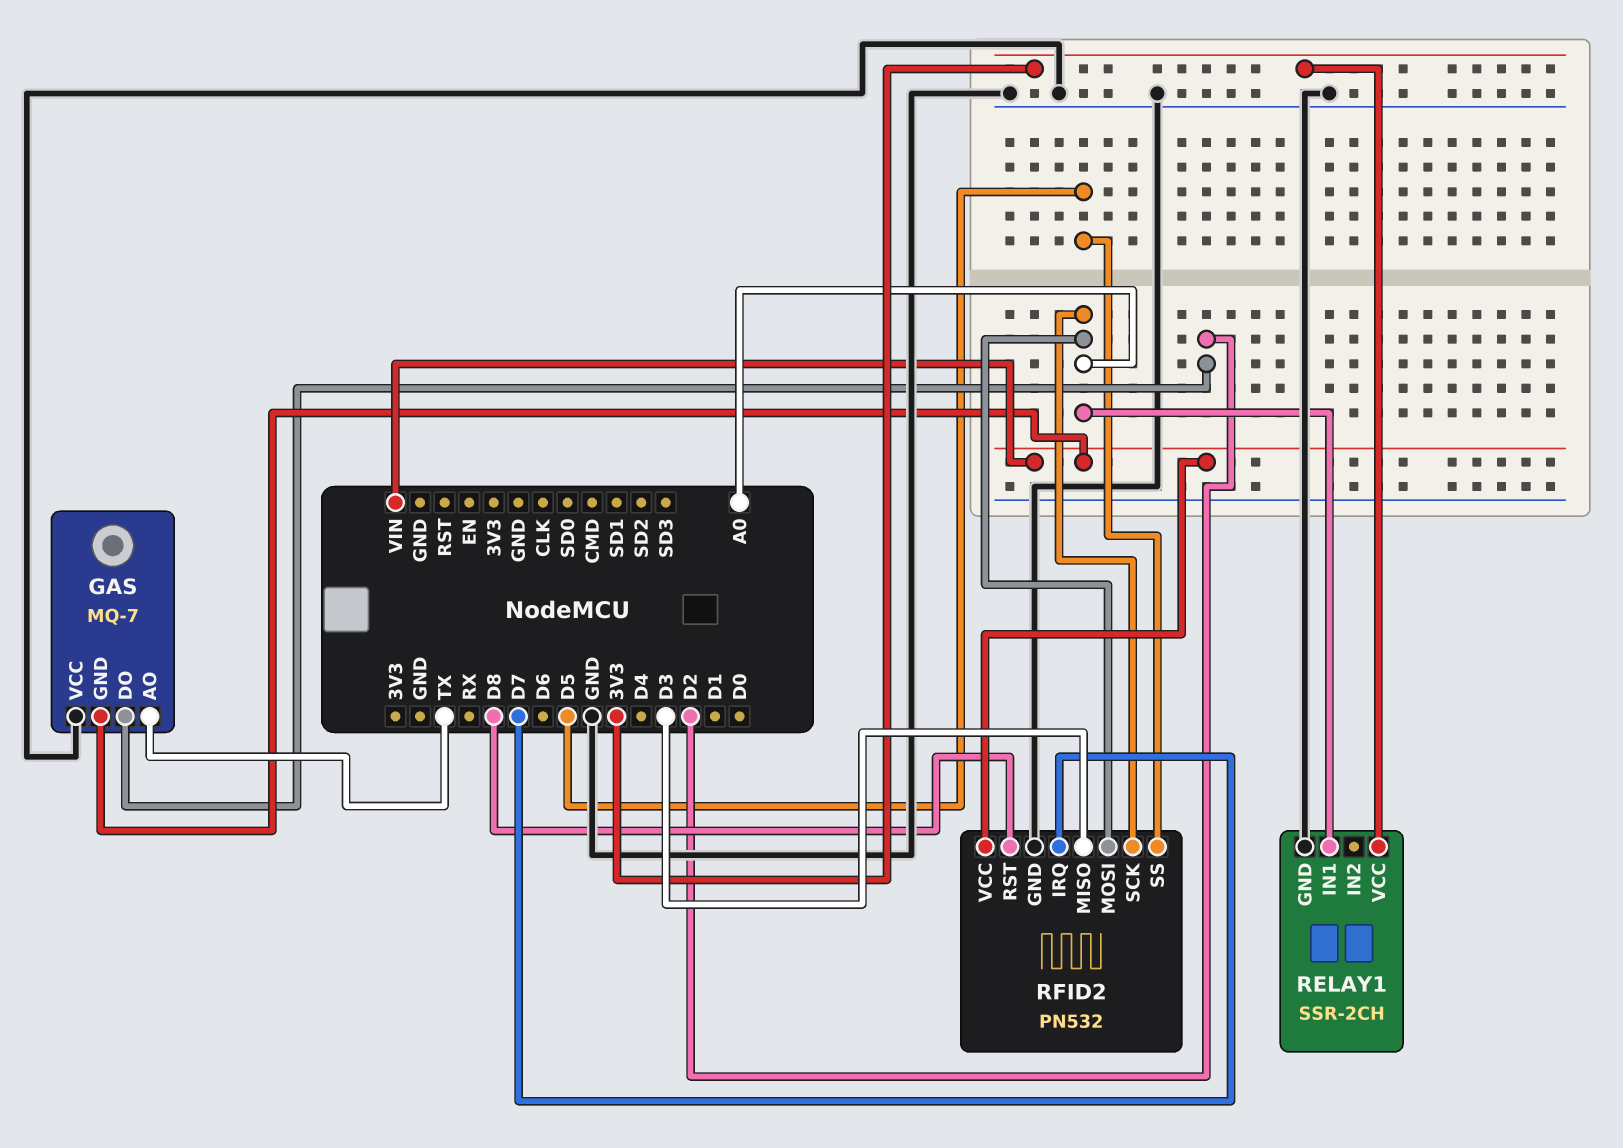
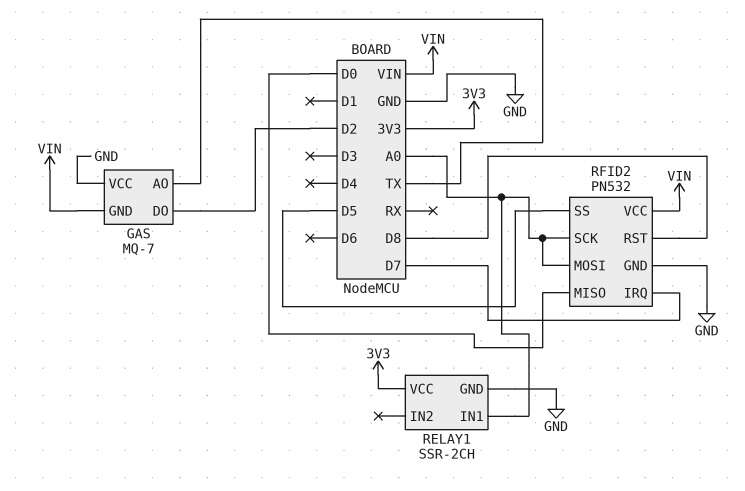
RFID2 pin MISO: D3 -> D0

